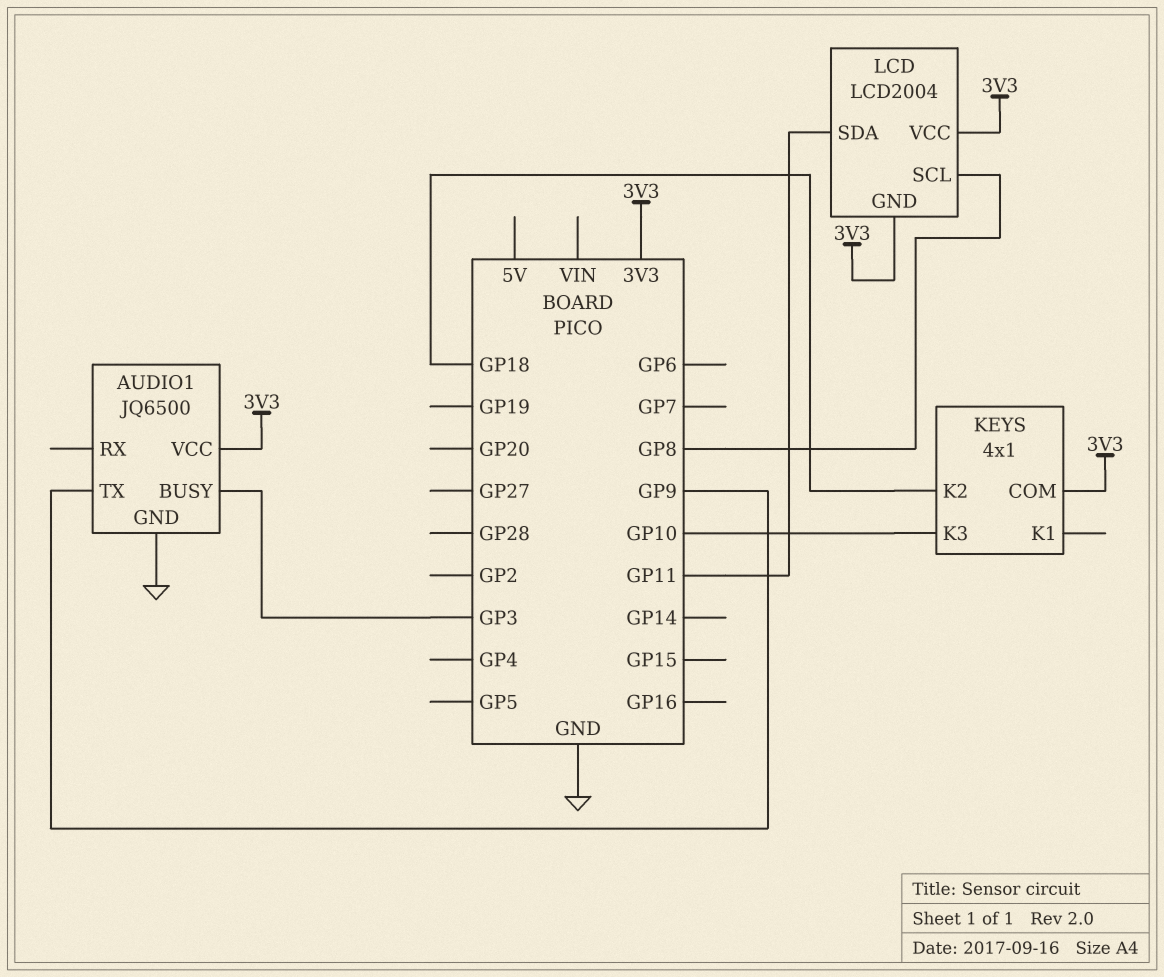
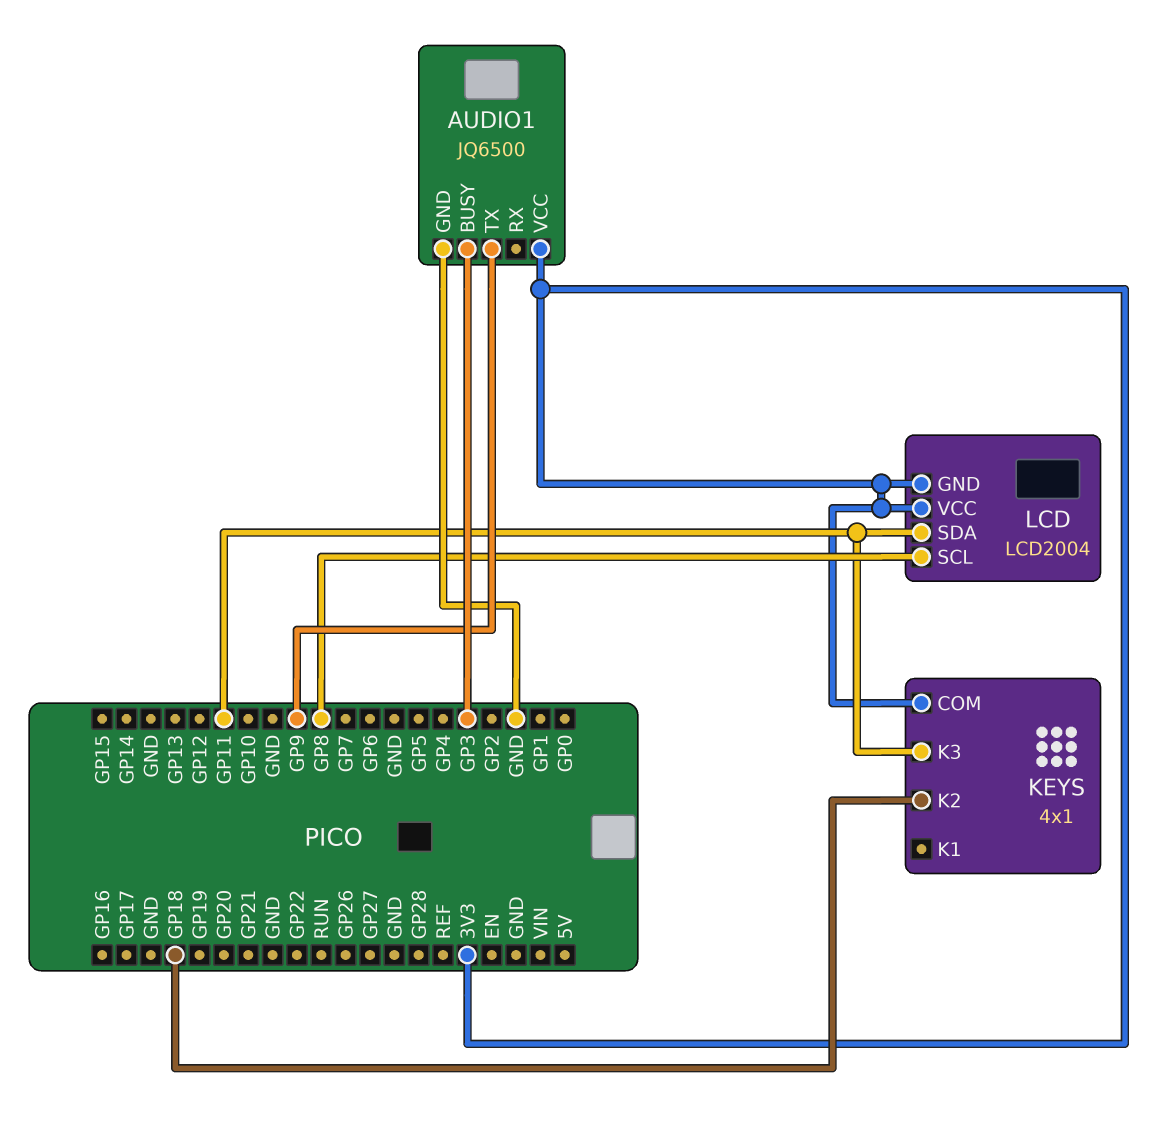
KEYS pin K3: GP10 -> GP11

